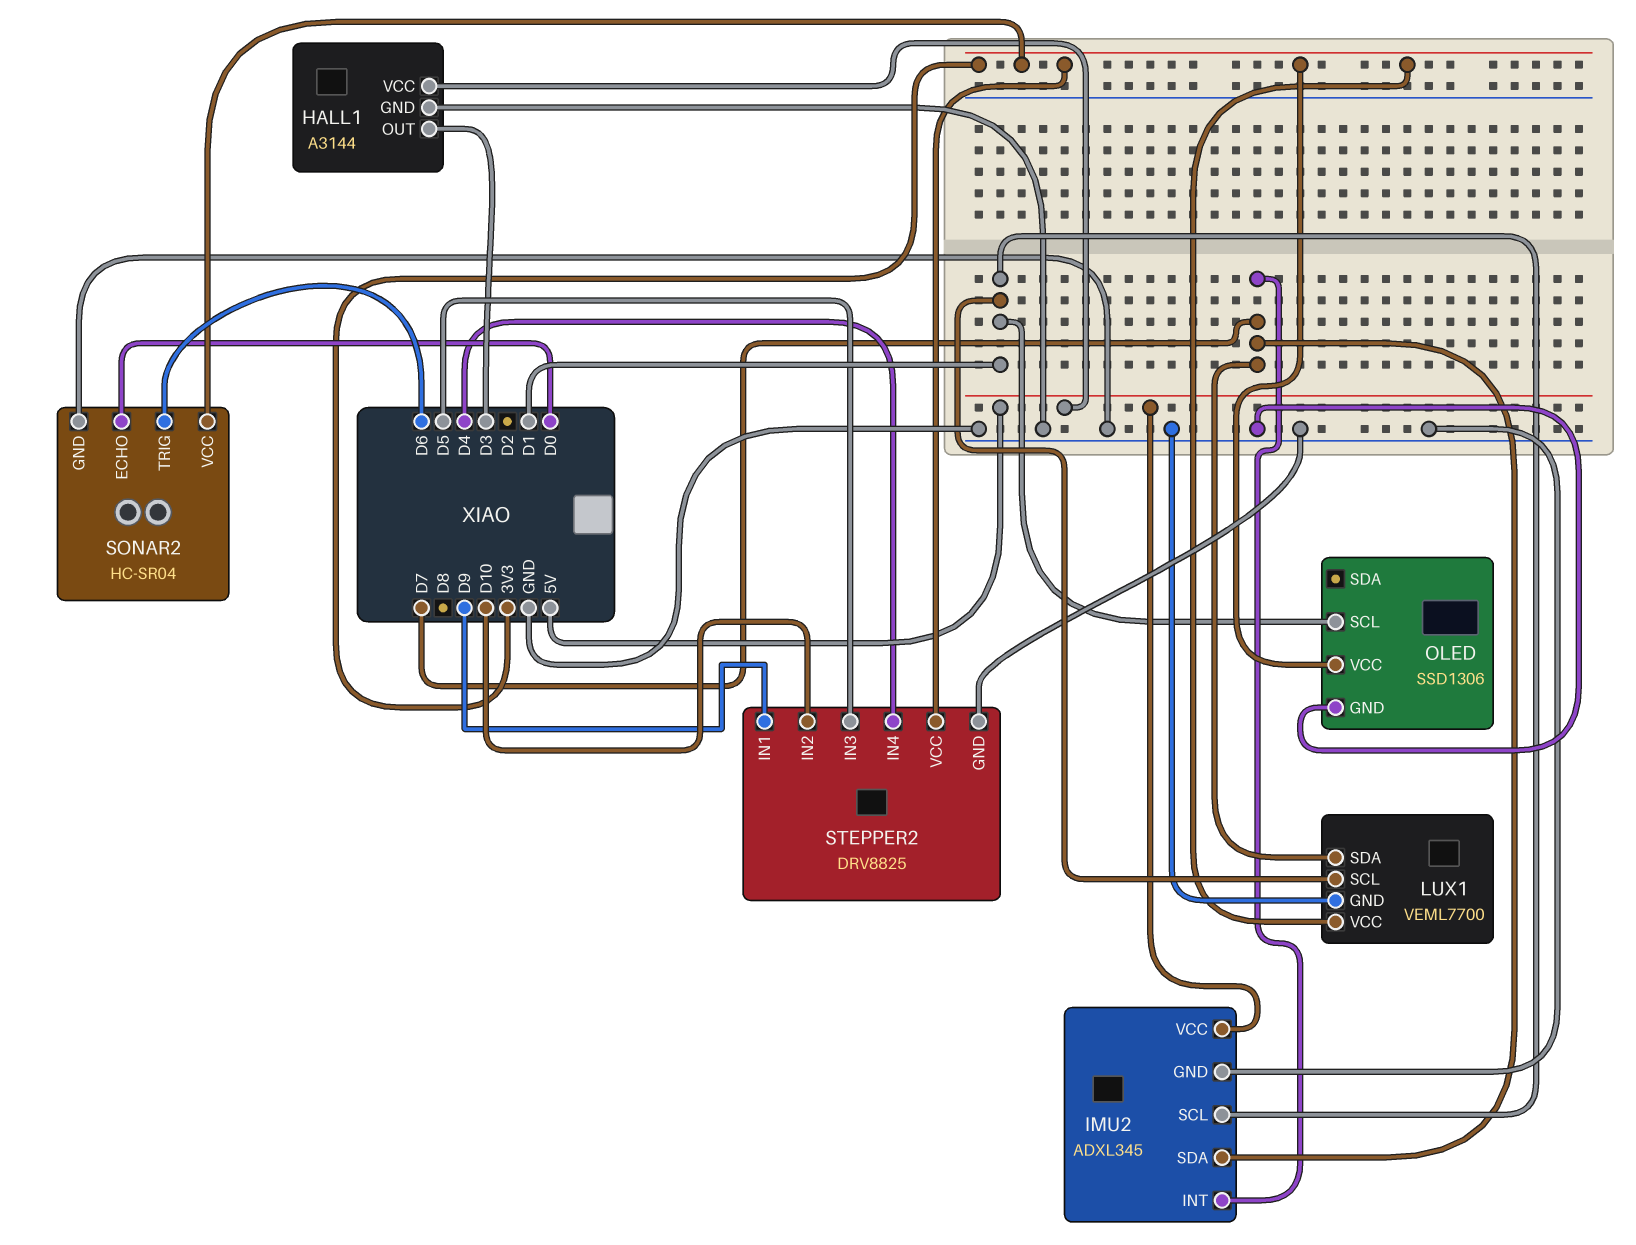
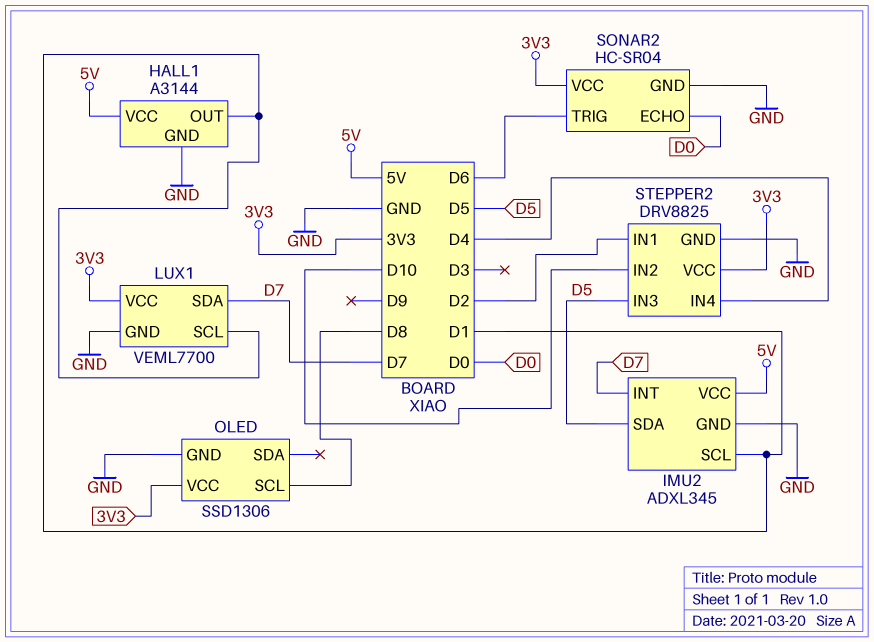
HALL1 pin OUT: D3 -> D1
IMU2 pin SDA: D7 -> D5
OLED pin SCL: D1 -> D8
STEPPER2 pin IN1: D9 -> D2

